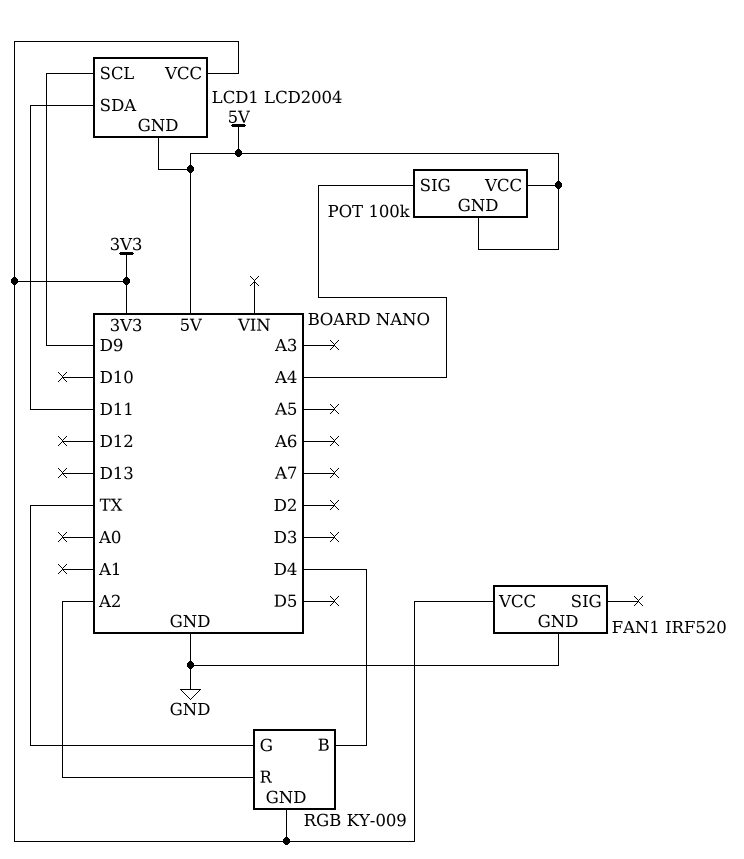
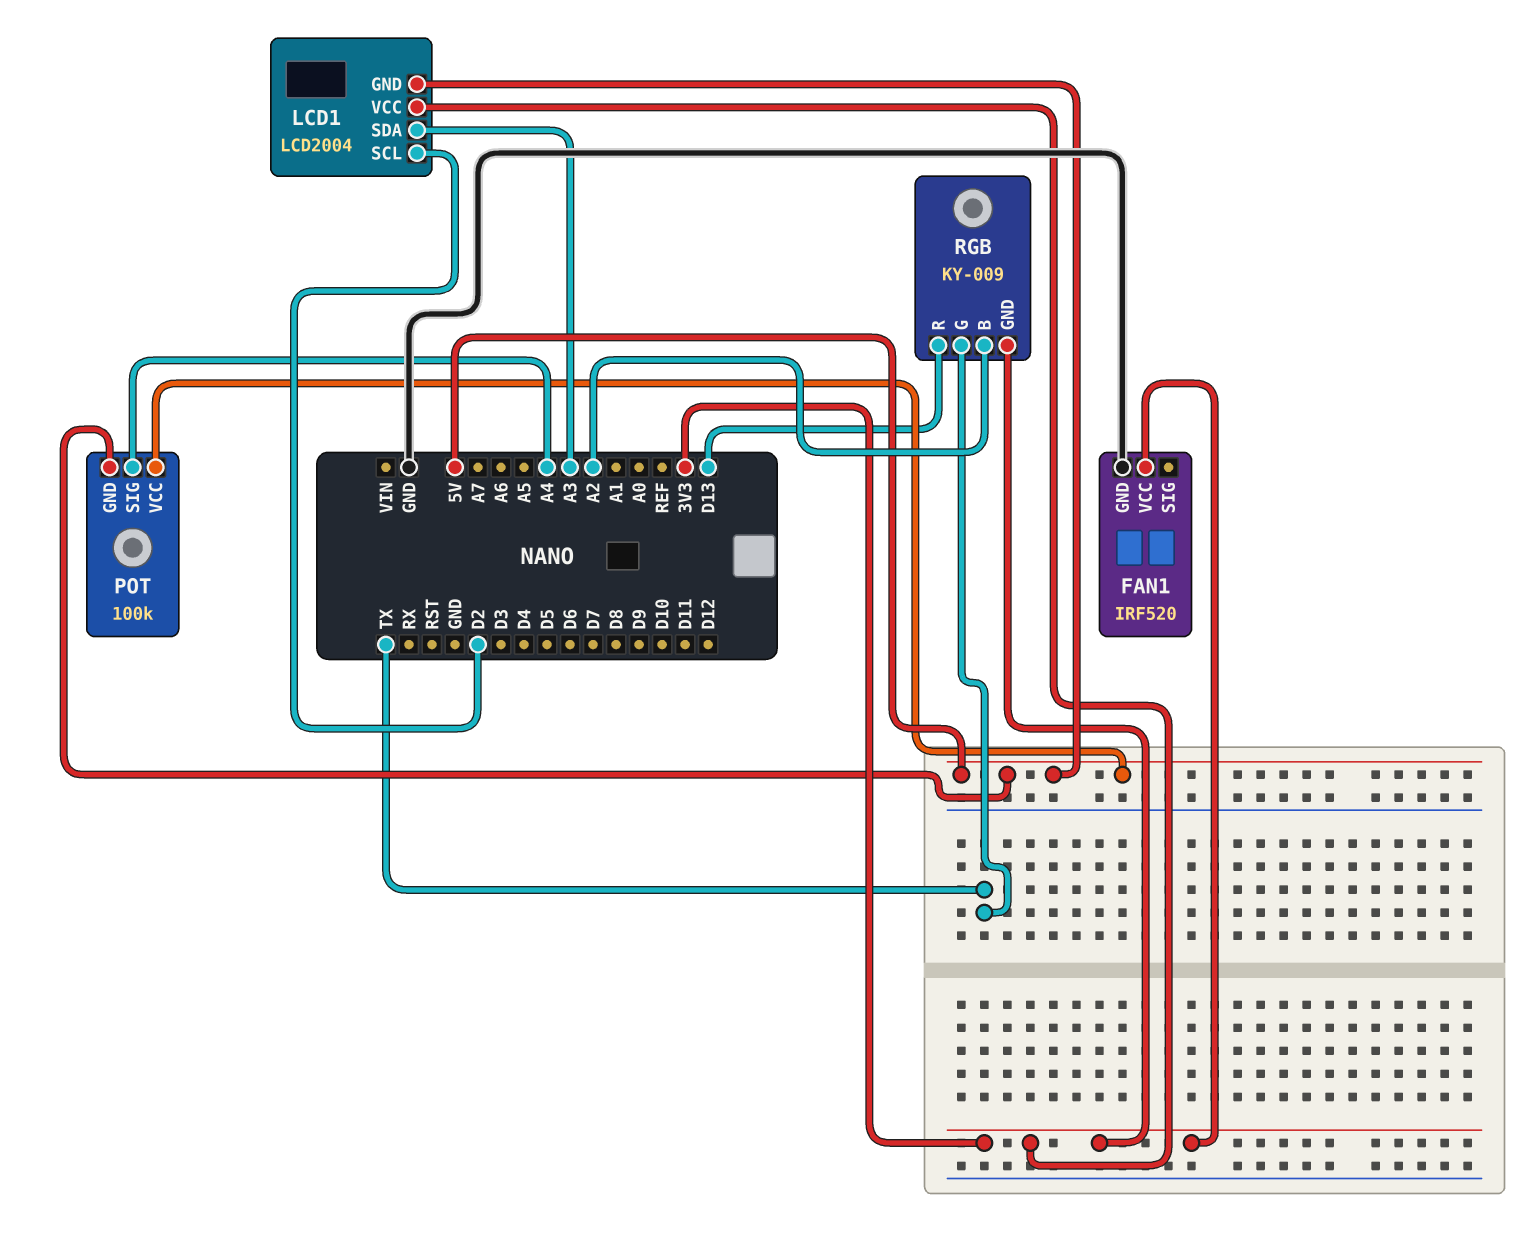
LCD1 pin SCL: D9 -> D2
LCD1 pin SDA: D11 -> A3
RGB pin B: D4 -> A2
RGB pin R: A2 -> D13

